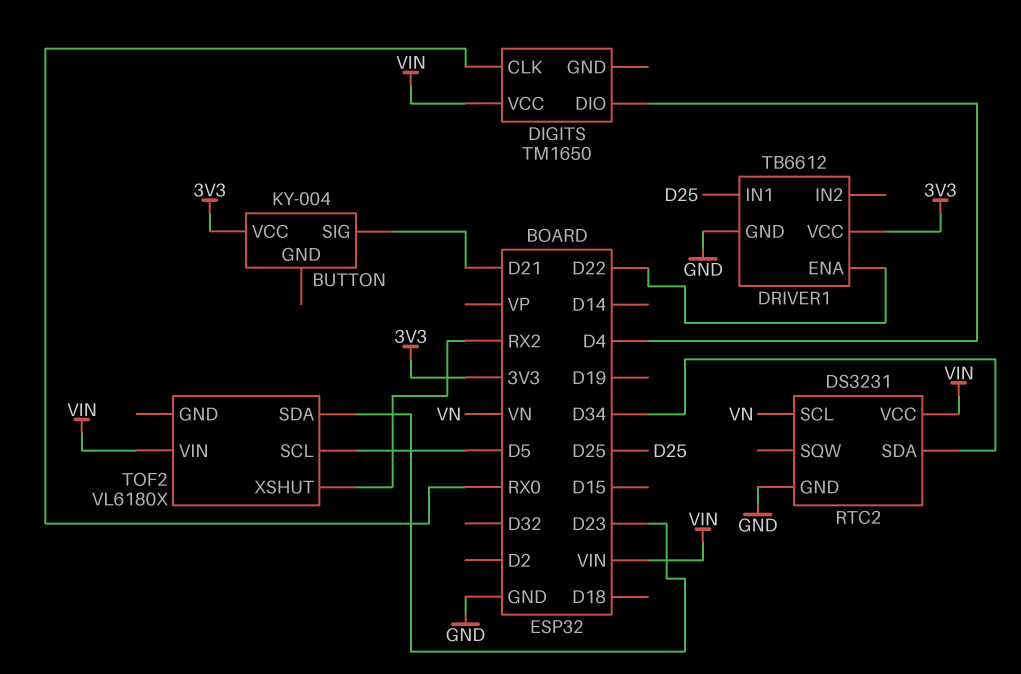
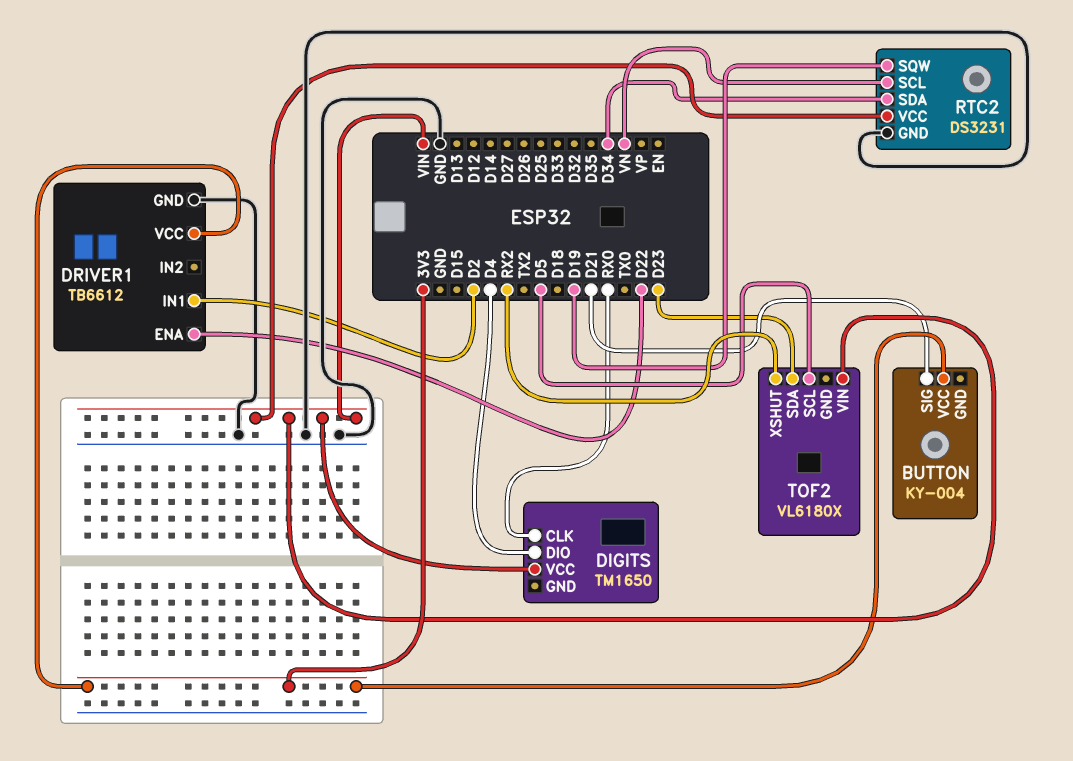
DRIVER1 pin IN1: D25 -> D2
RTC2 pin SQW: none -> D19

